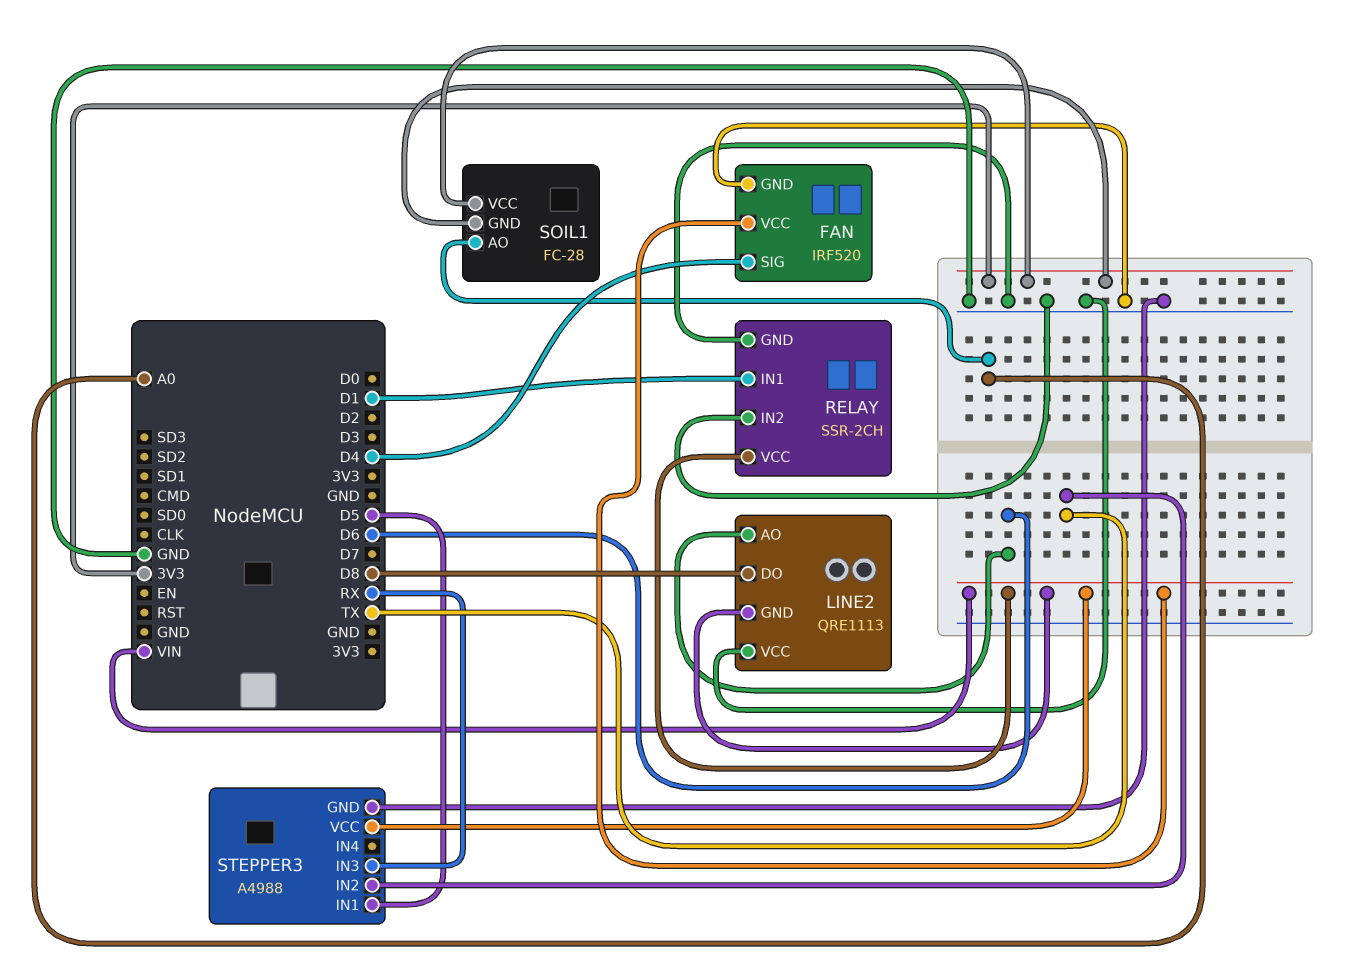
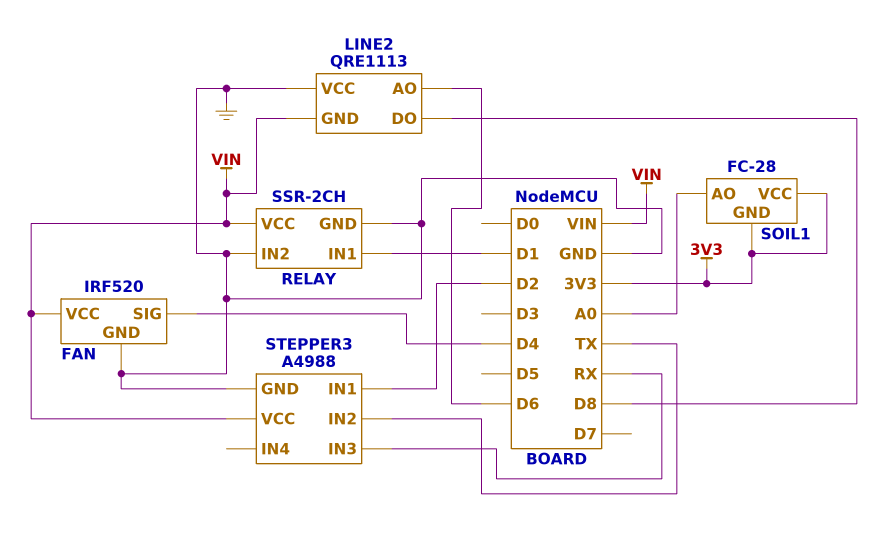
STEPPER3 pin IN1: D5 -> D2

